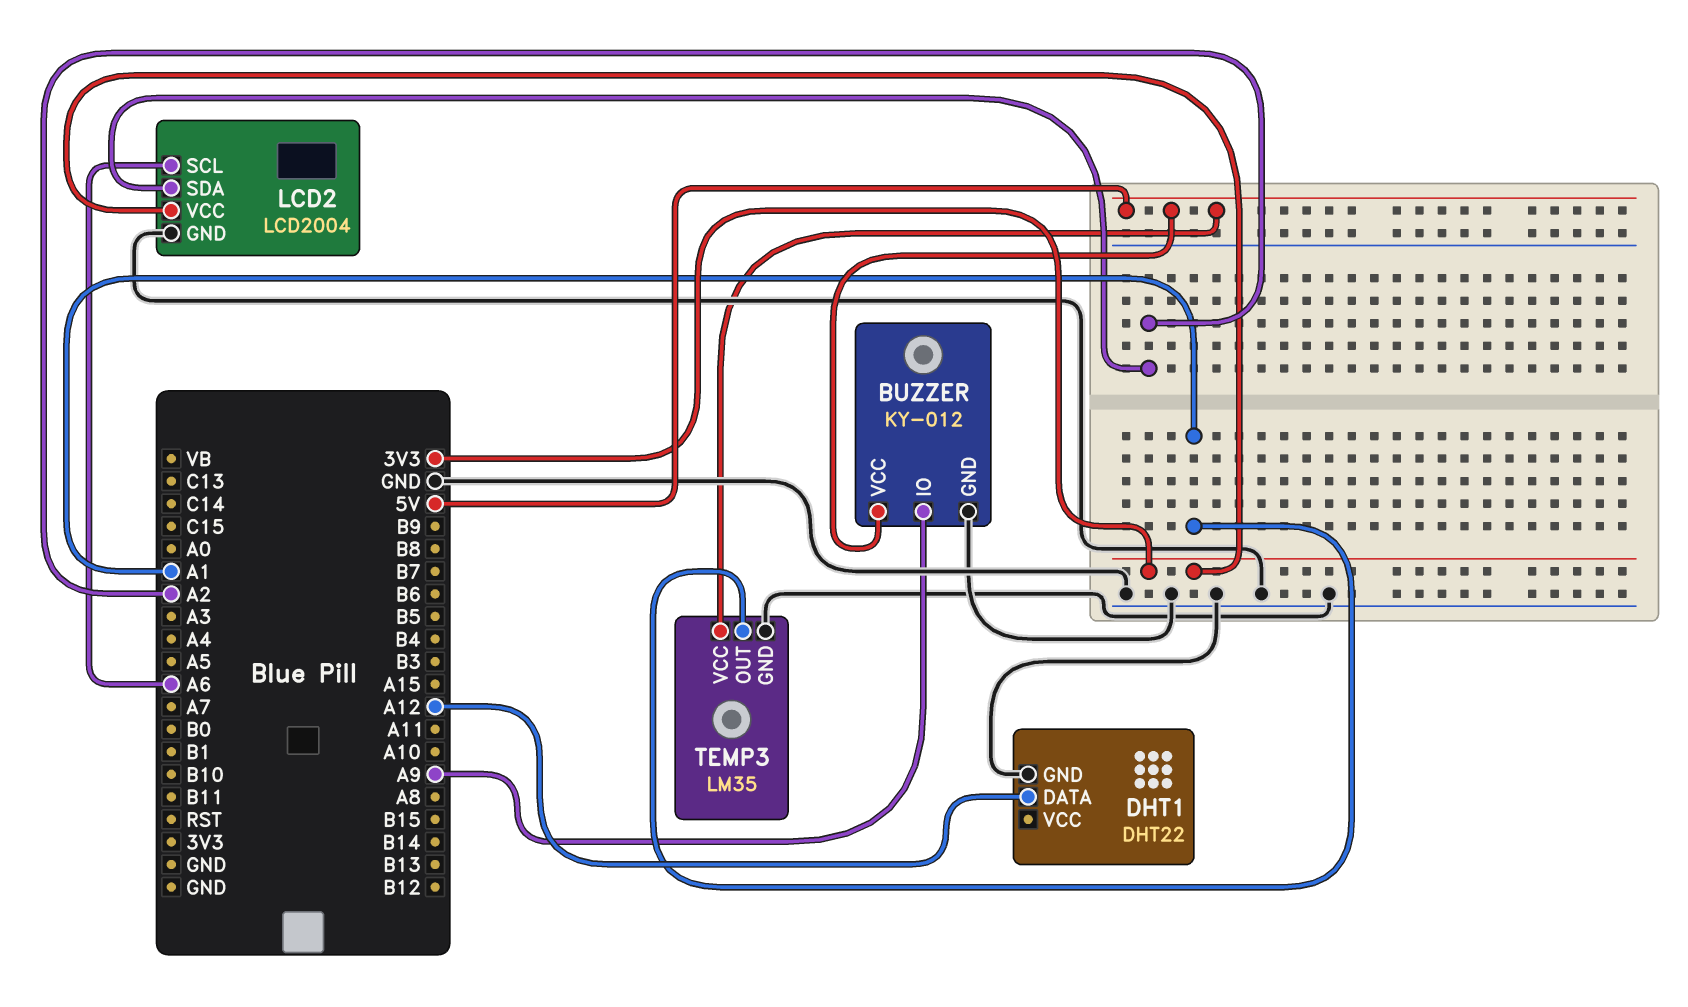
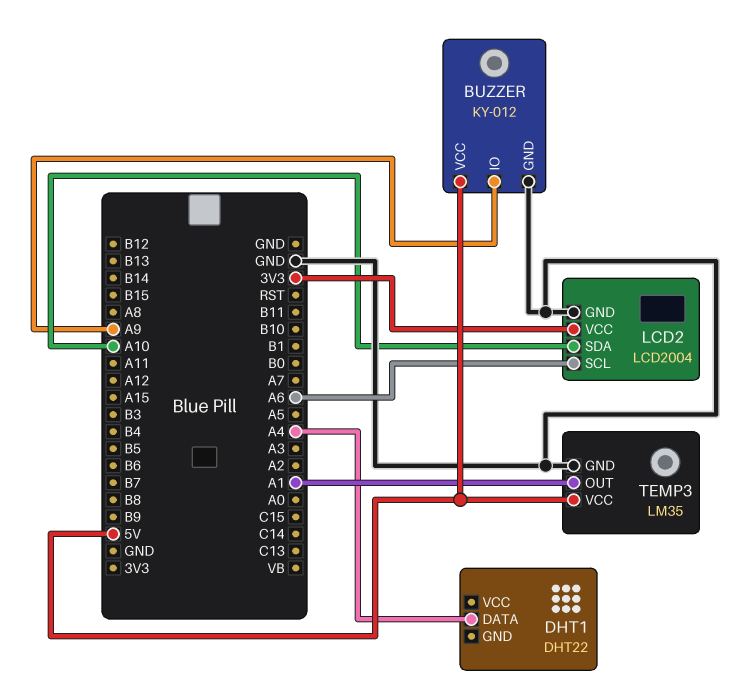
DHT1 pin DATA: A12 -> A4
DHT1 pin GND: GND -> none
LCD2 pin SDA: A2 -> A10

